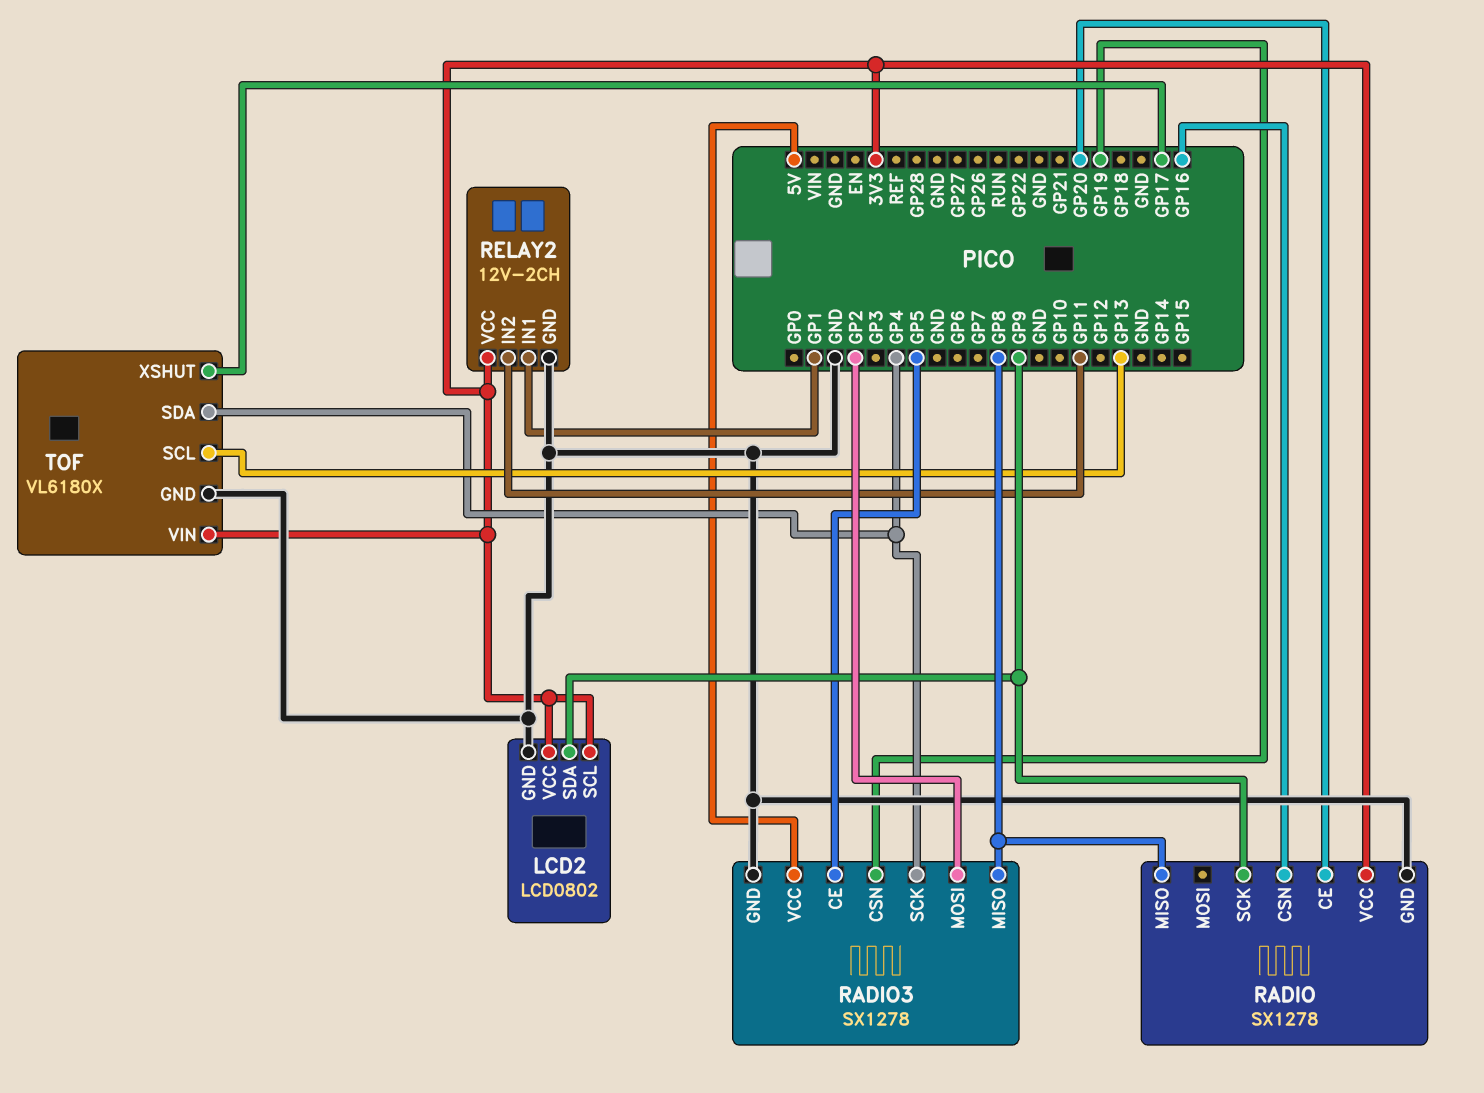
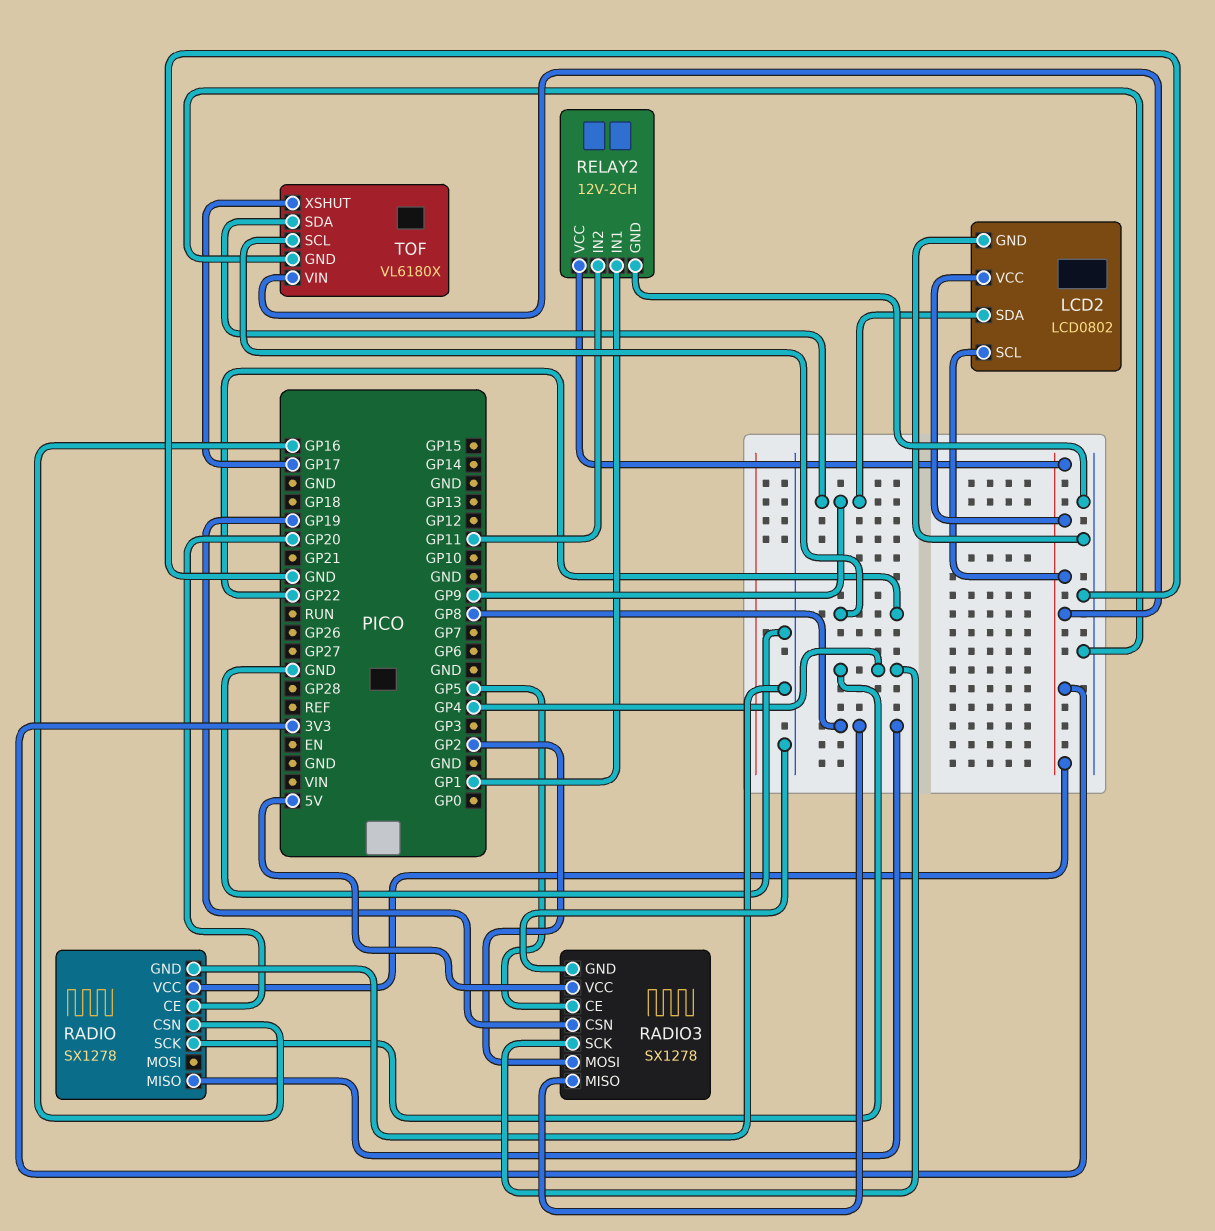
RADIO pin SCK: GP9 -> GP4
TOF pin SCL: GP13 -> GP22
TOF pin SDA: GP4 -> GP9

